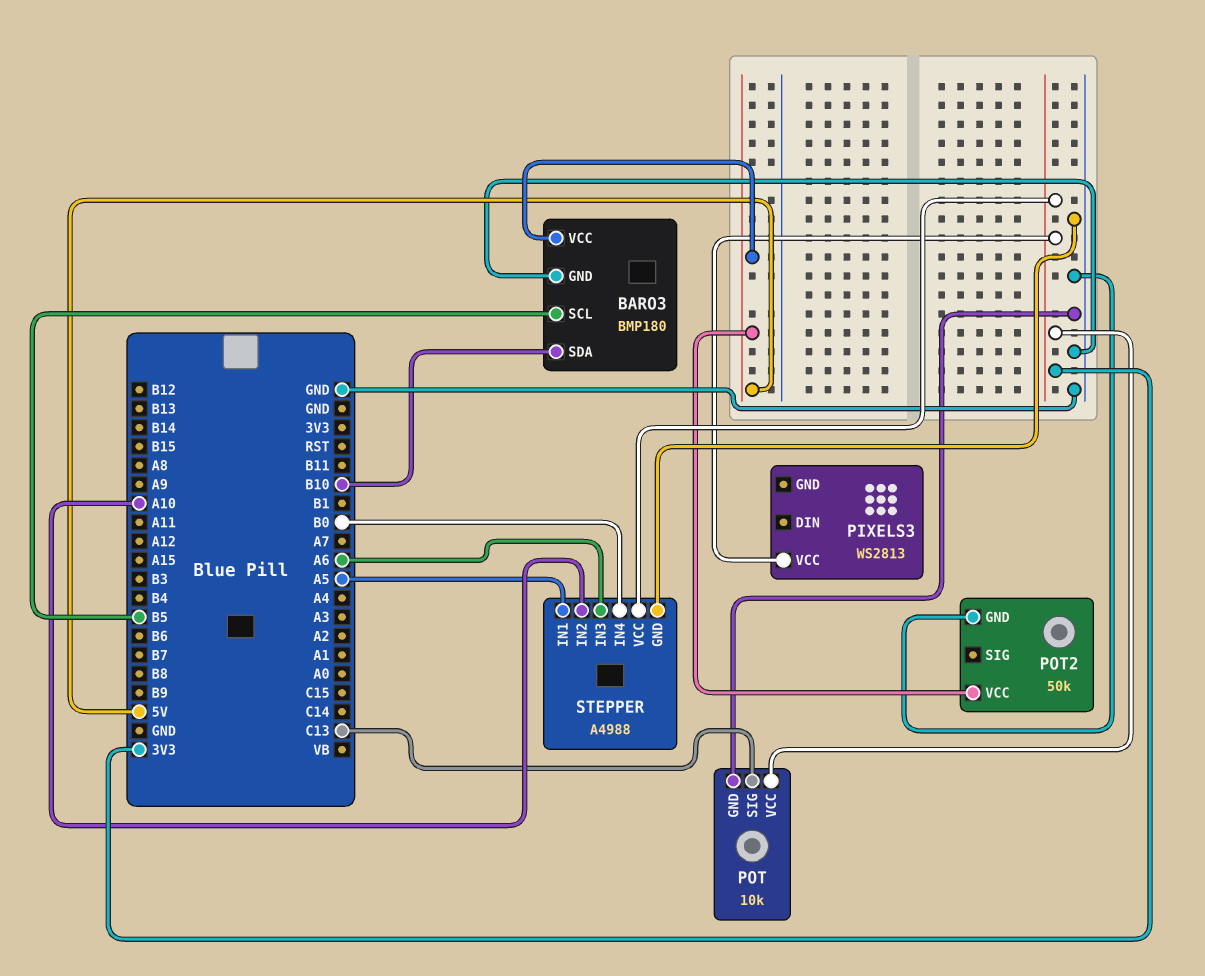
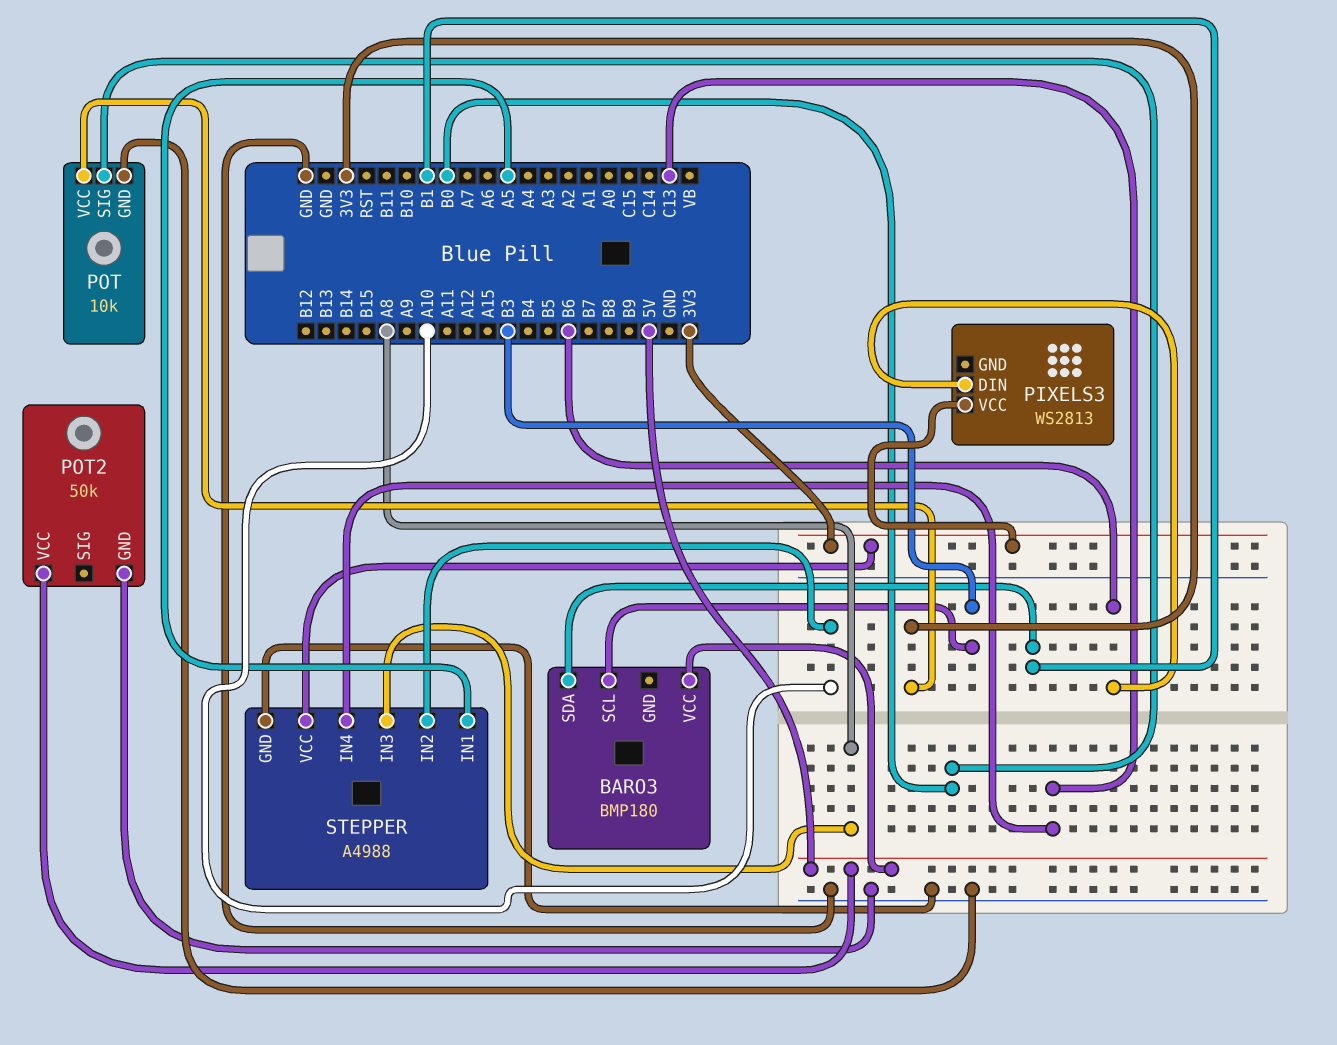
BARO3 pin GND: GND -> none
BARO3 pin SCL: B5 -> B3
BARO3 pin SDA: B10 -> B1
PIXELS3 pin DIN: none -> B6
POT pin SIG: C13 -> B0
STEPPER pin IN3: A6 -> A8
STEPPER pin IN4: B0 -> C13

